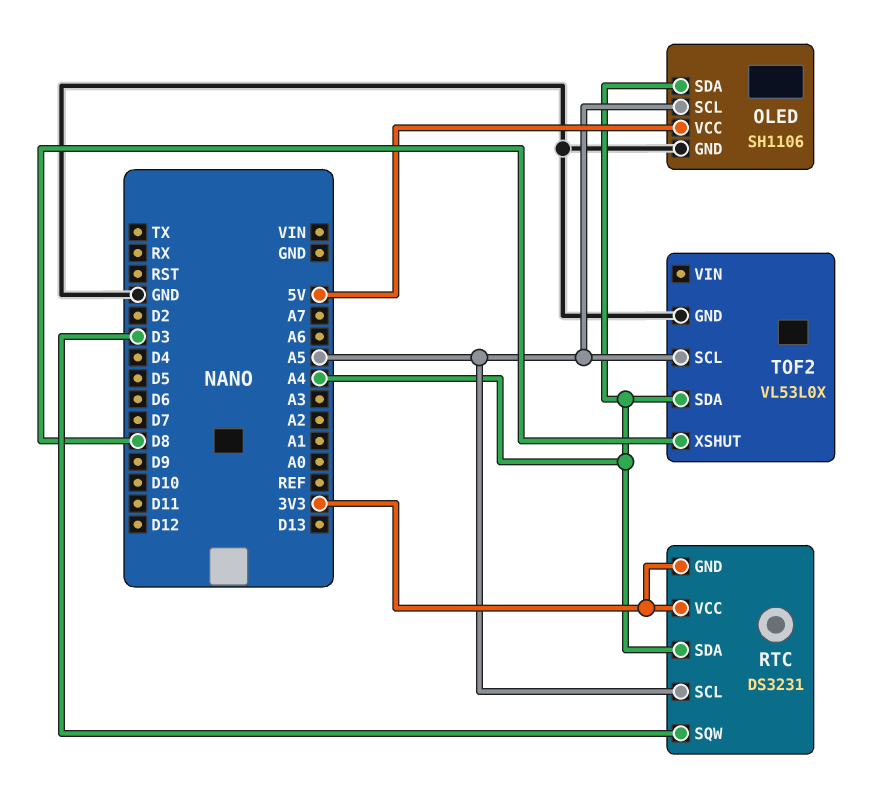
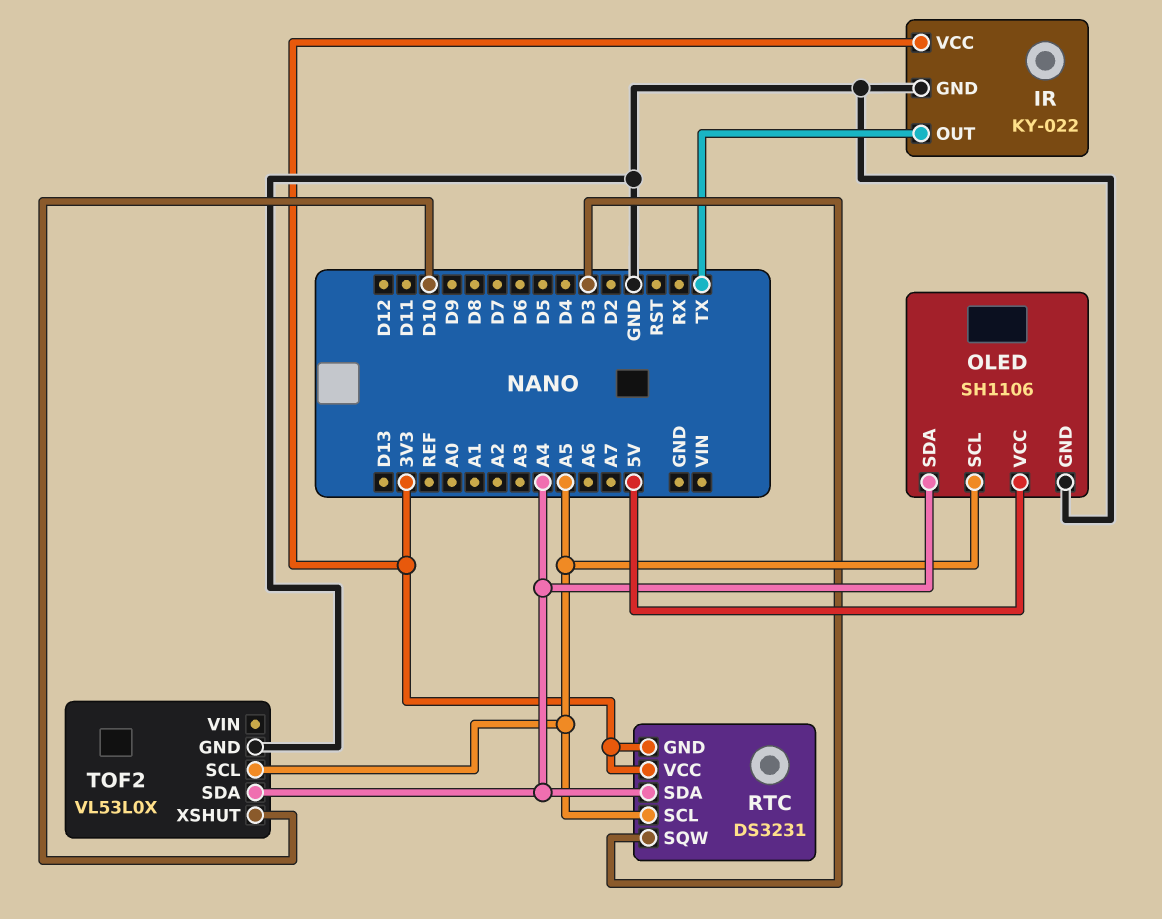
IR: none -> KY-022
IR pin GND: none -> GND
IR pin OUT: none -> TX
IR pin VCC: none -> 3V3
TOF2 pin XSHUT: D8 -> D10

